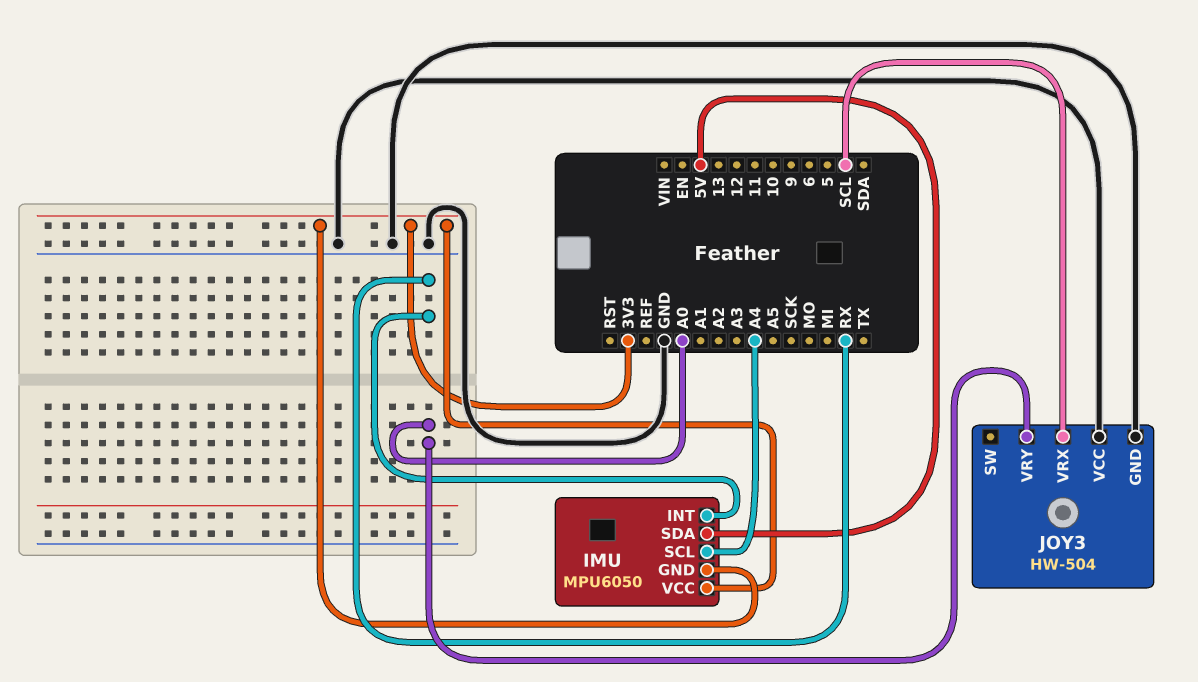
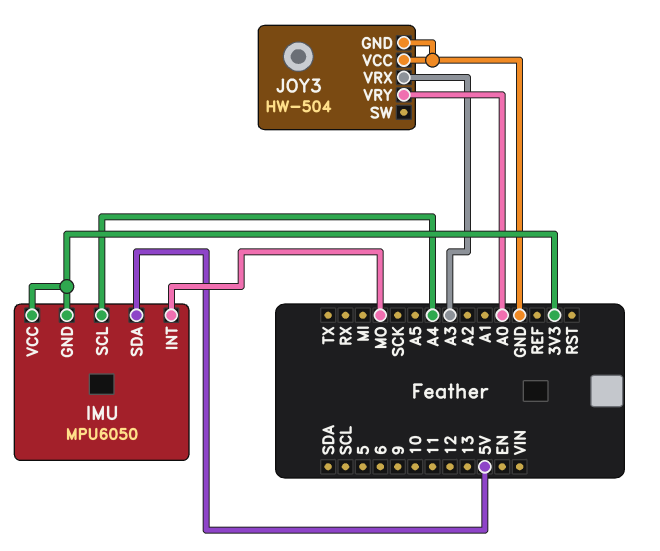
IMU pin INT: RX -> MO
JOY3 pin VRX: SCL -> A3

